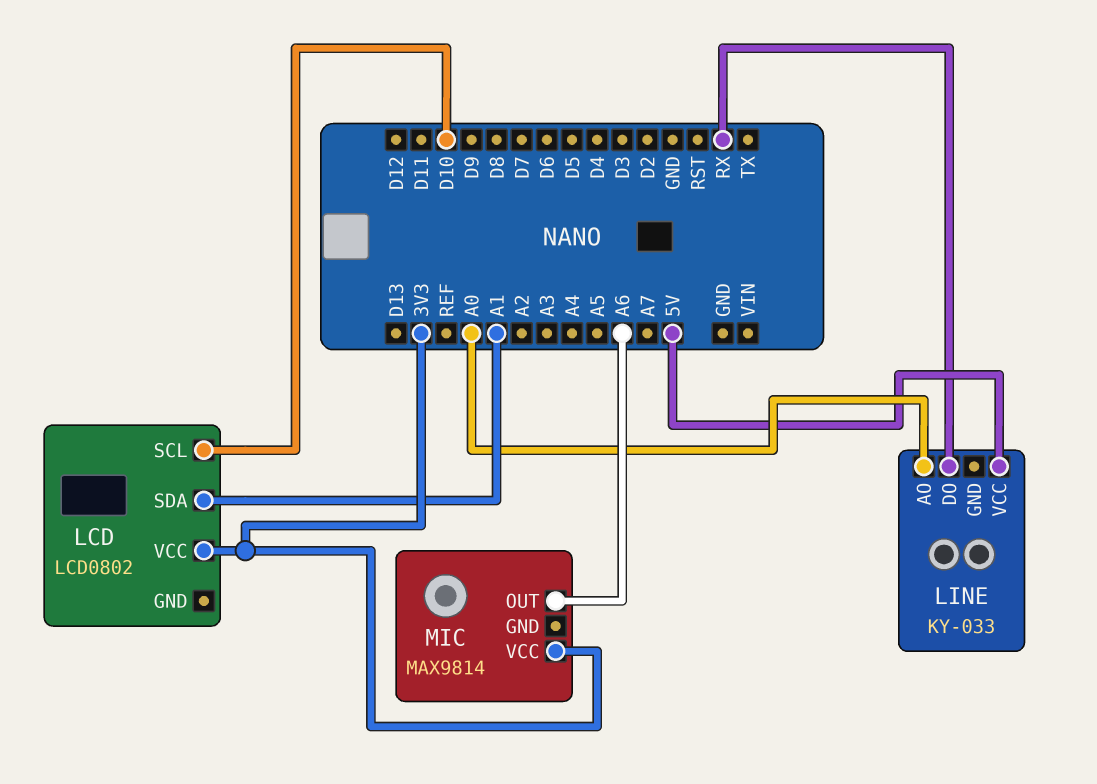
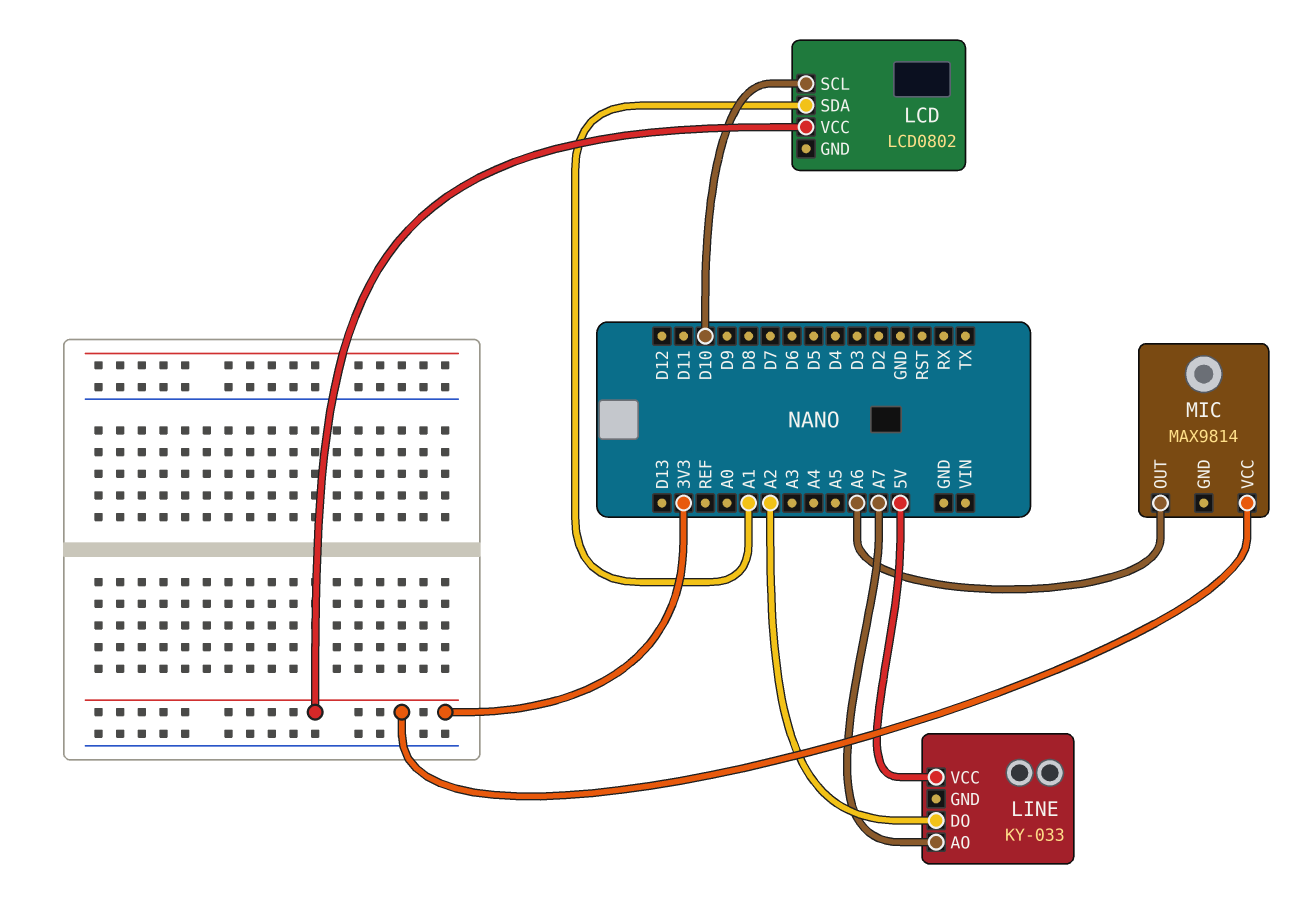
LINE pin AO: A0 -> A7
LINE pin DO: RX -> A2

